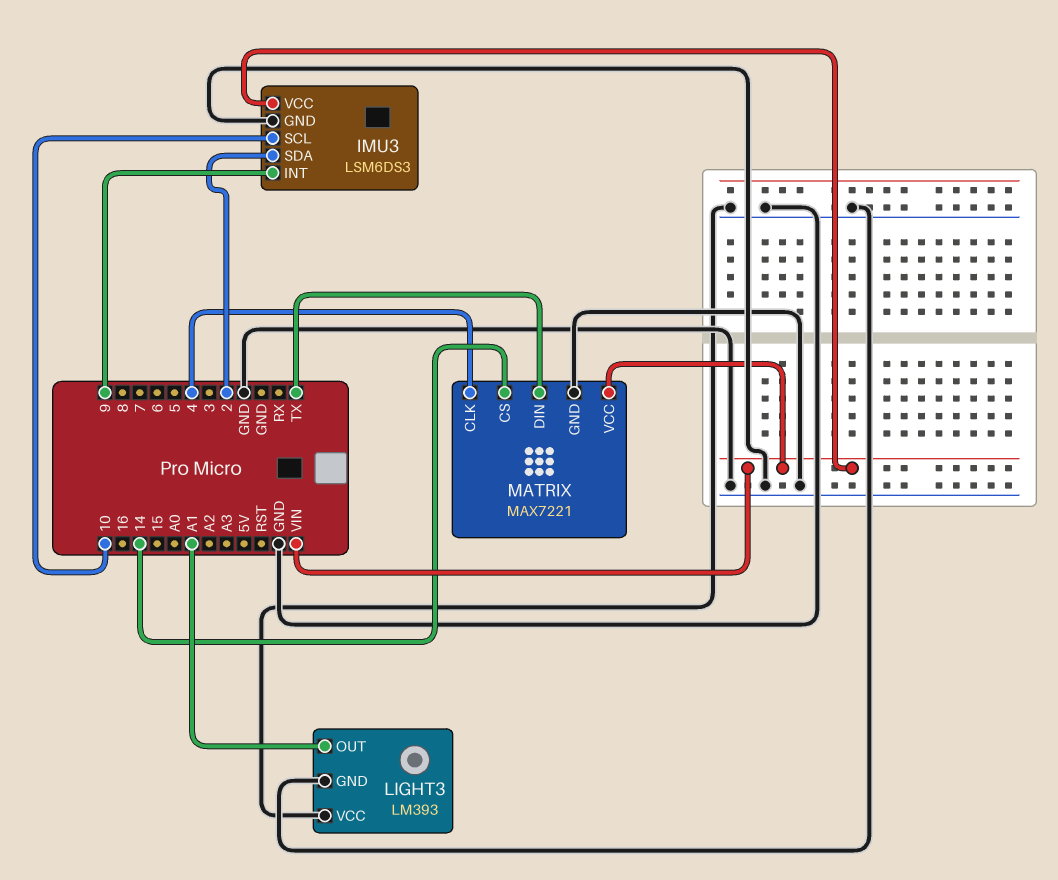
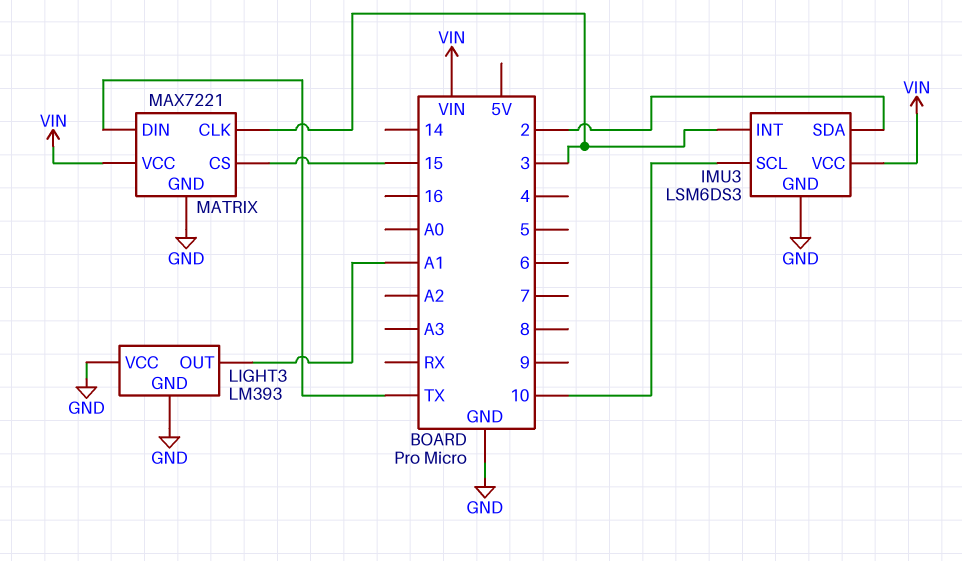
IMU3 pin INT: 9 -> 3
MATRIX pin CLK: 4 -> 3
MATRIX pin CS: 14 -> 15

